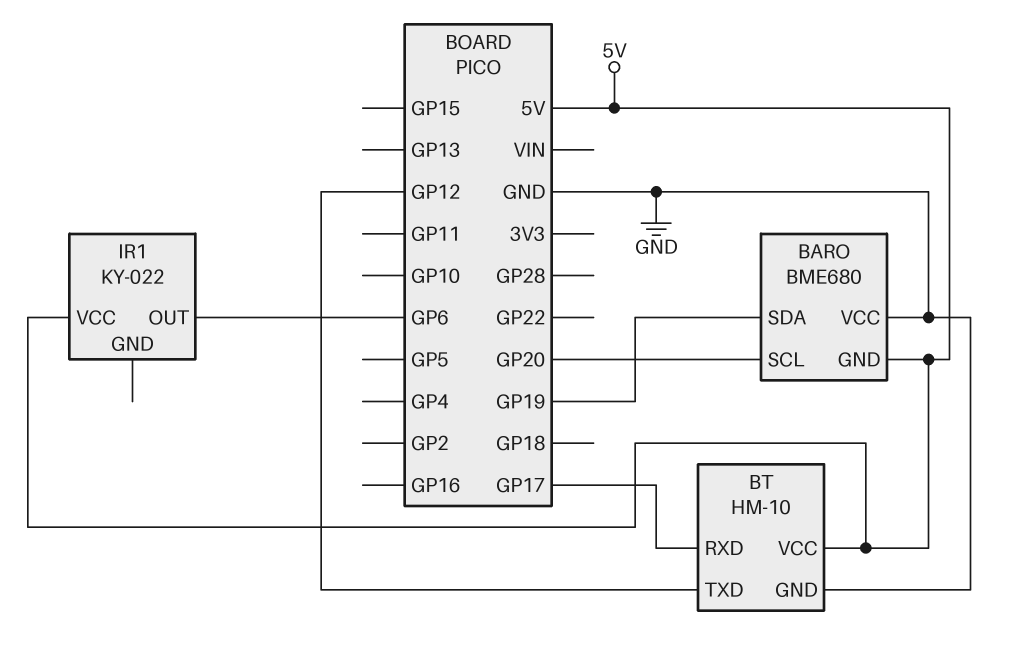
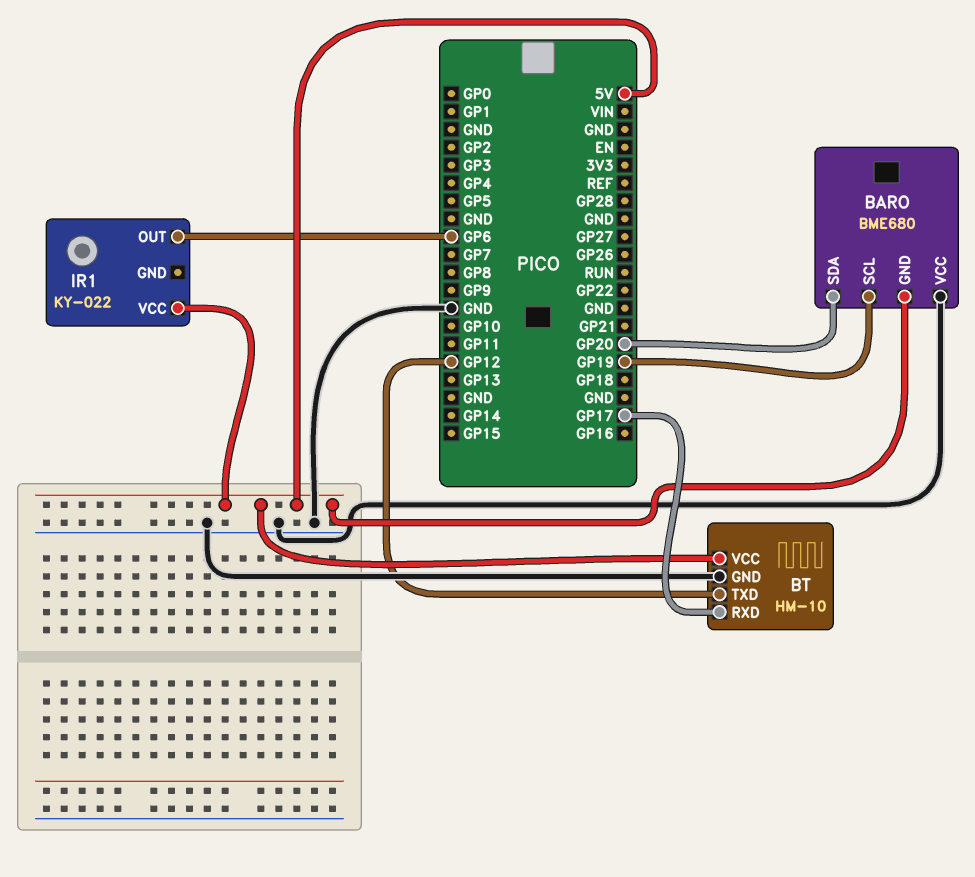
BARO pin SCL: GP20 -> GP19
BARO pin SDA: GP19 -> GP20

